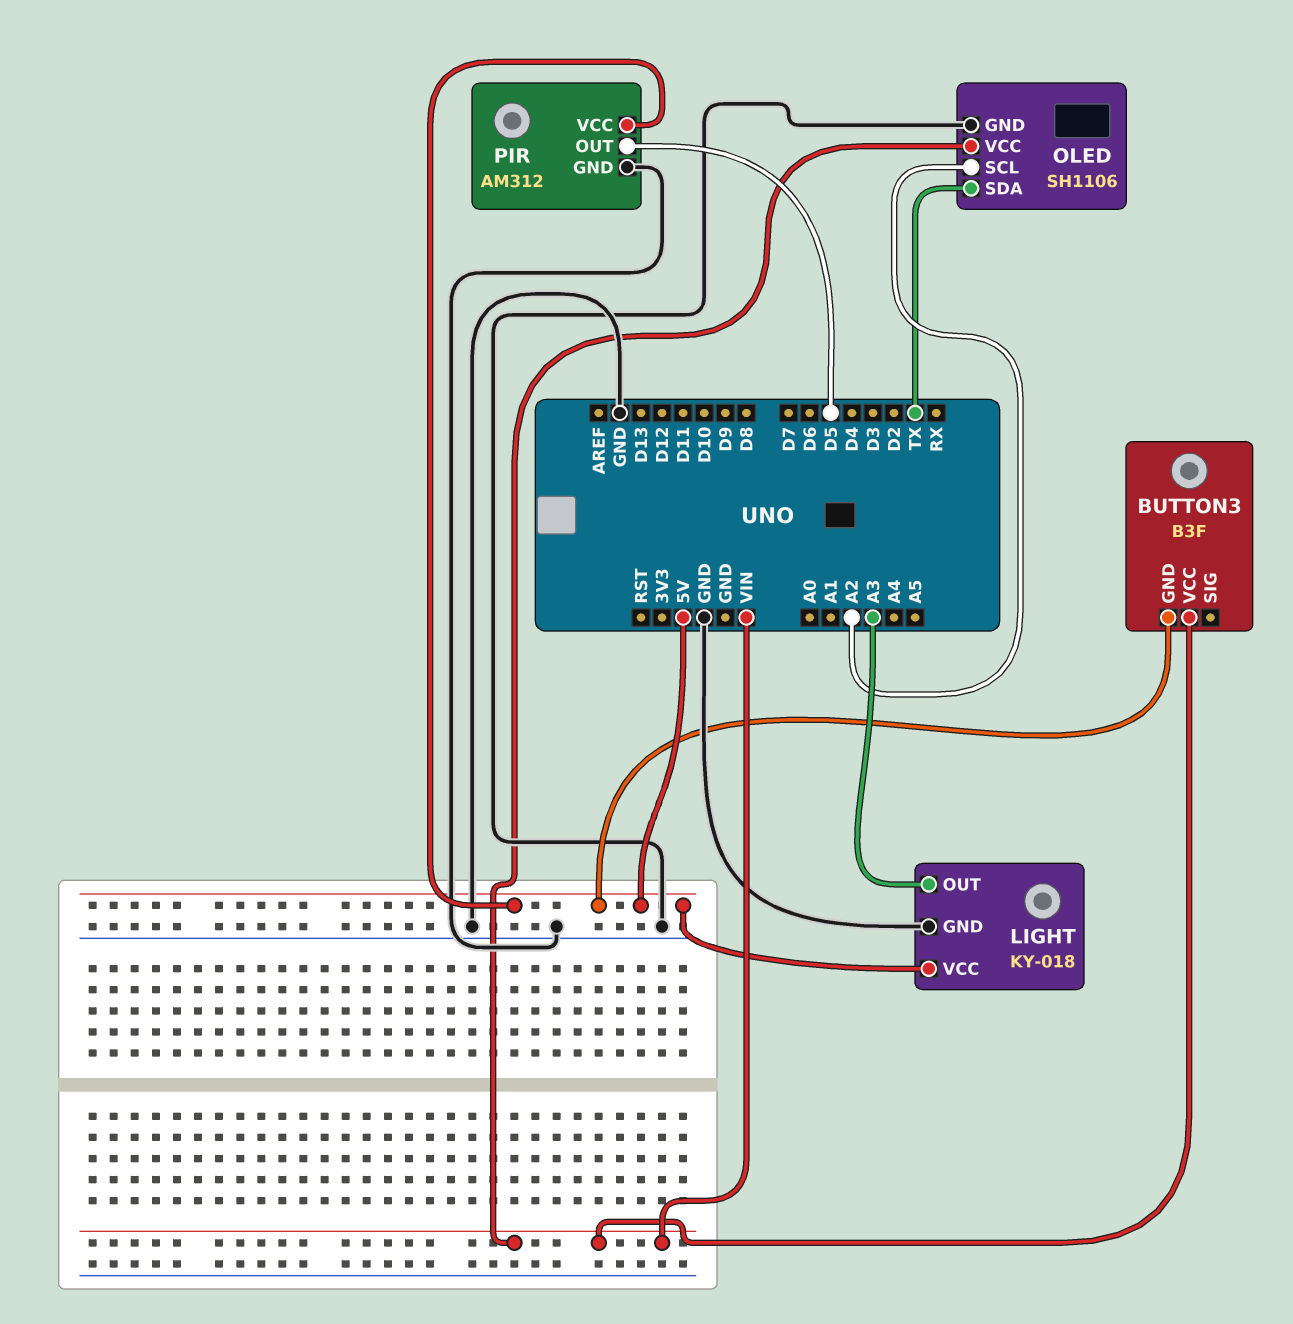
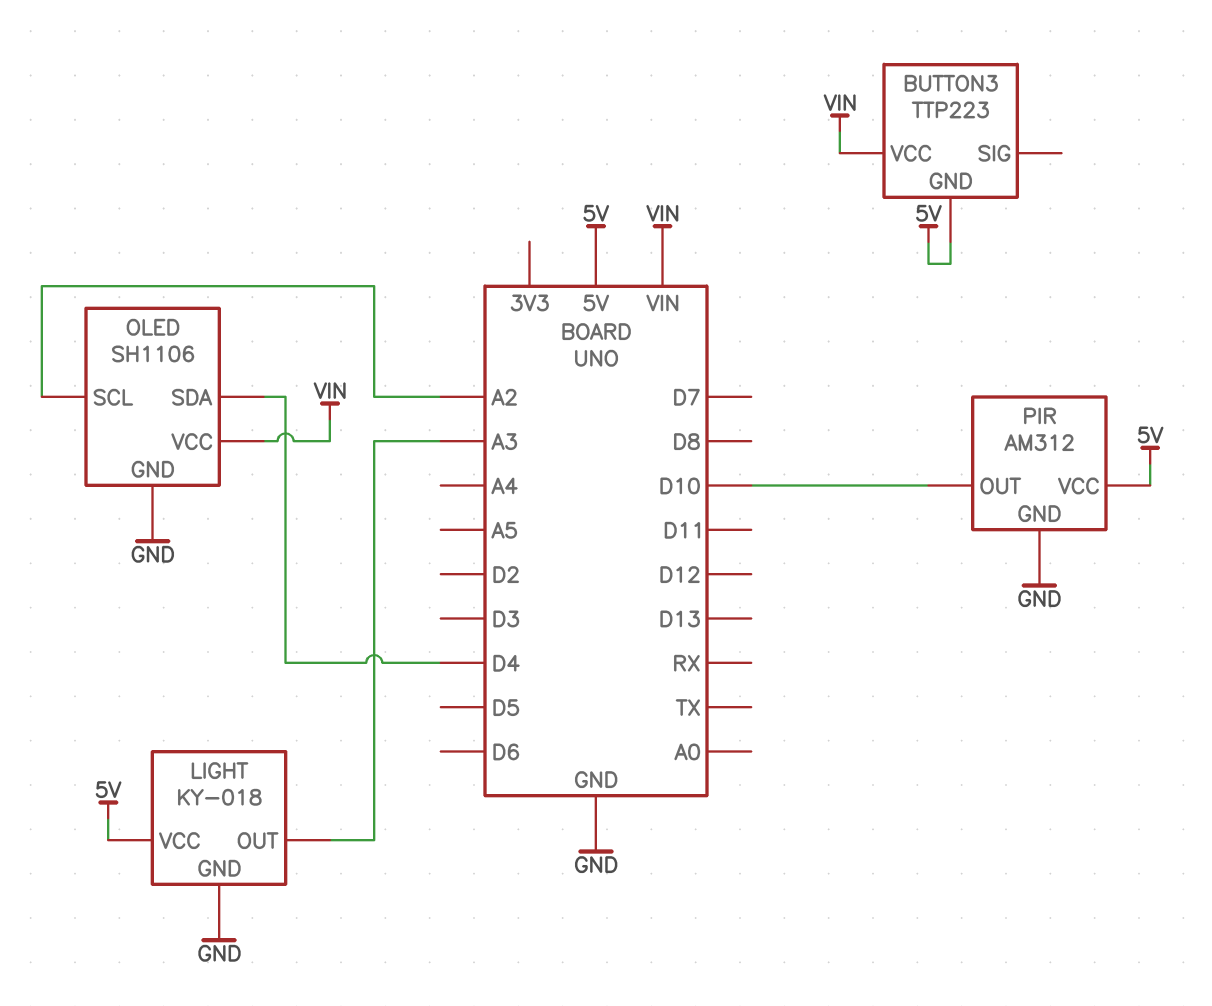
BUTTON3: B3F -> TTP223
OLED pin SDA: TX -> D4
PIR pin OUT: D5 -> D10

